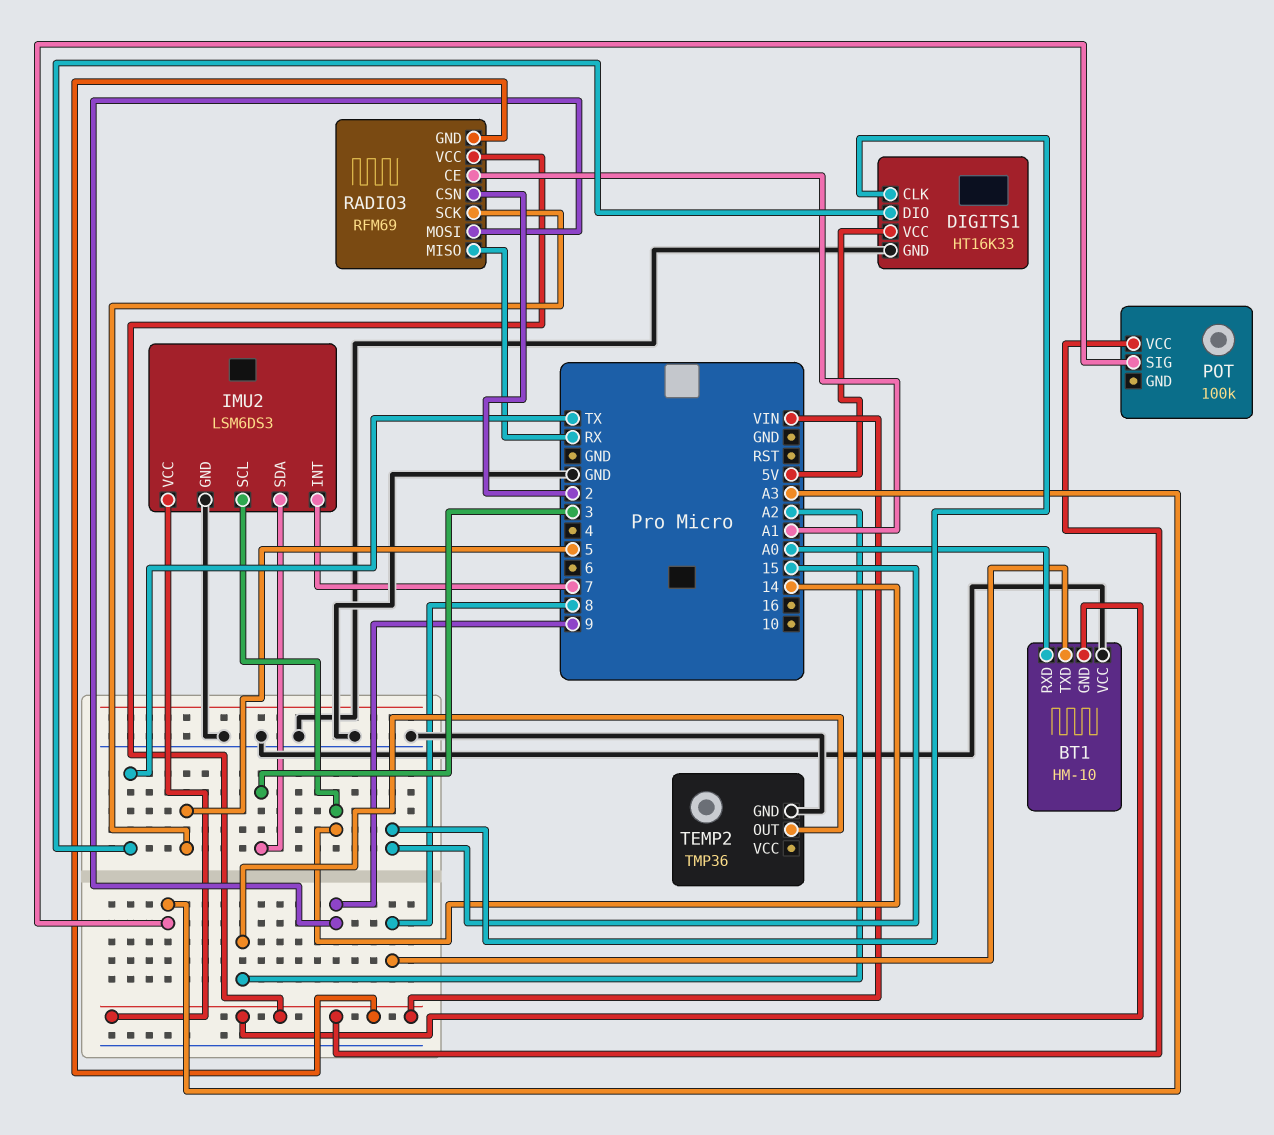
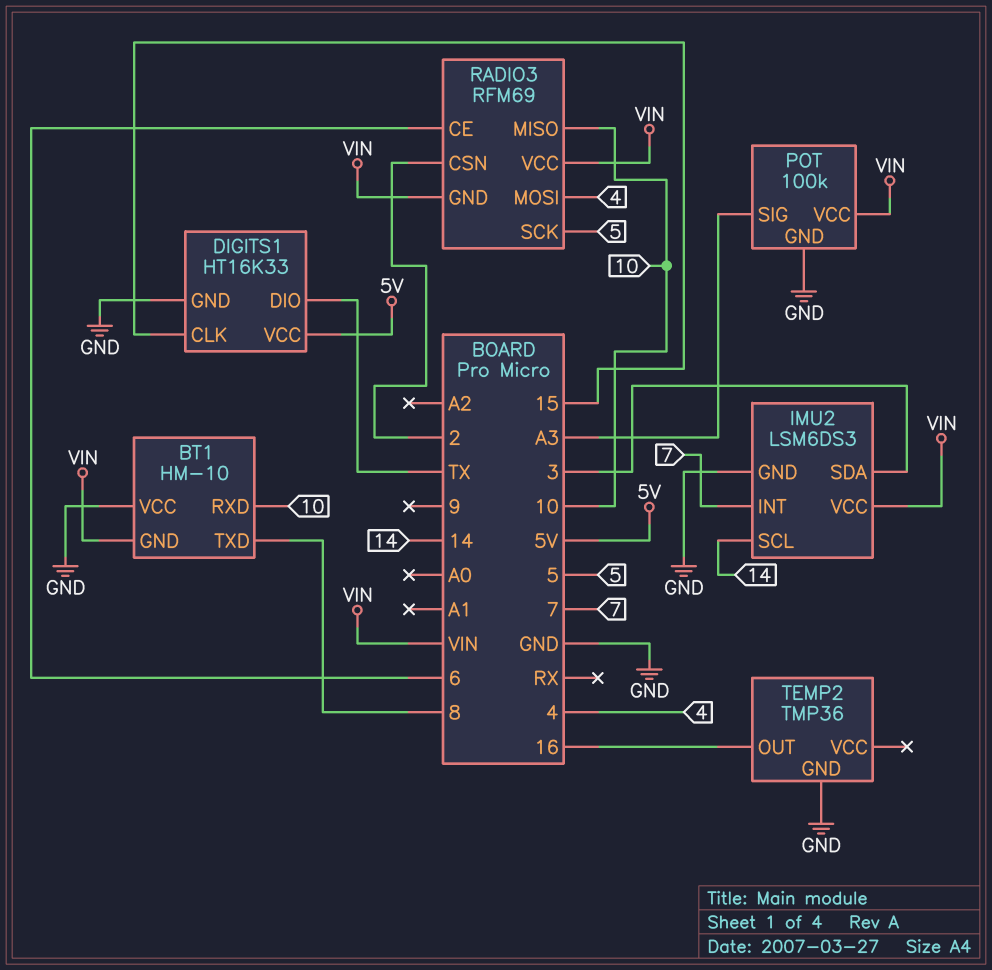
BT1 pin RXD: A0 -> 10
POT pin GND: none -> GND
RADIO3 pin CE: A1 -> 6
RADIO3 pin MISO: RX -> 10
RADIO3 pin MOSI: 9 -> 4
TEMP2 pin OUT: A2 -> 16

